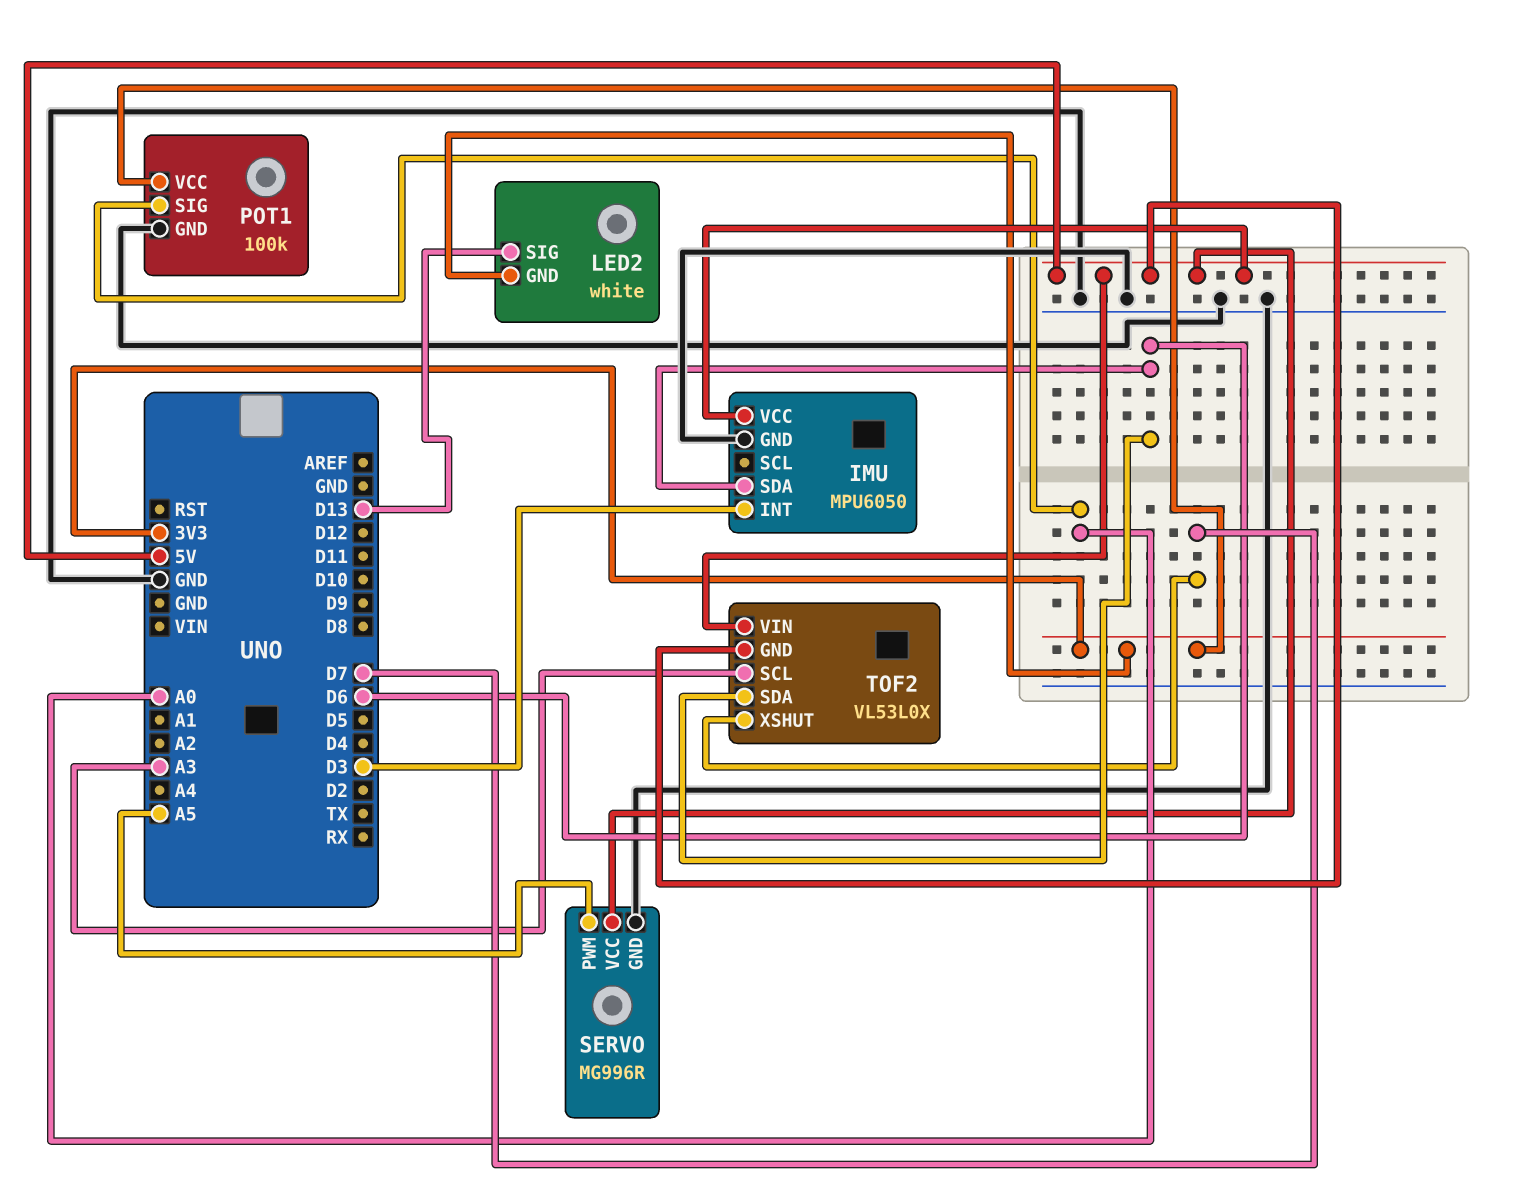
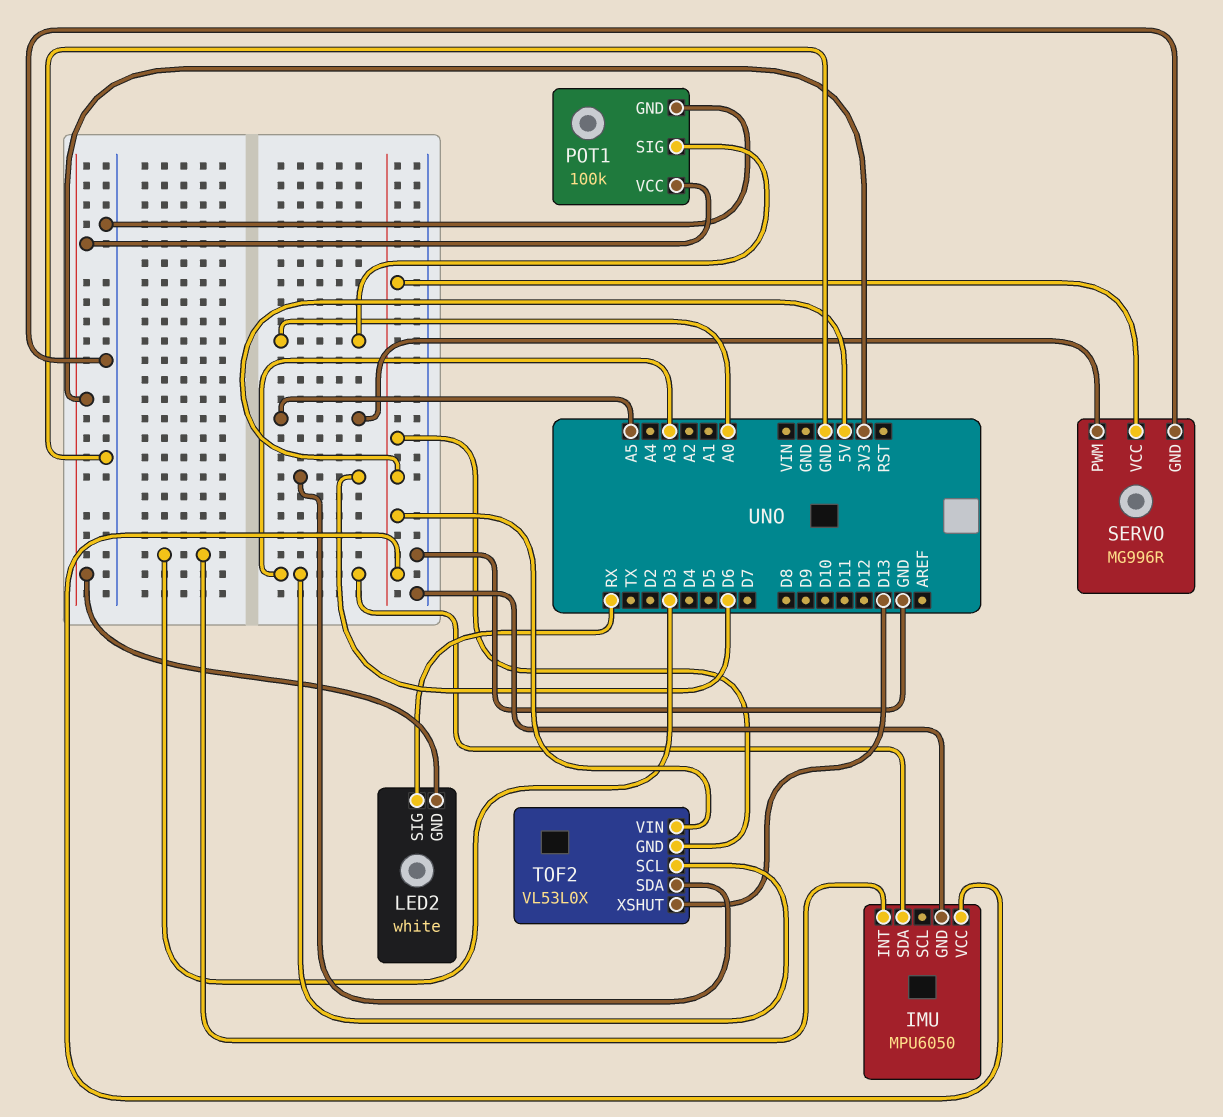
IMU pin SDA: D6 -> A3
LED2 pin SIG: D13 -> RX
TOF2 pin XSHUT: D7 -> D13

